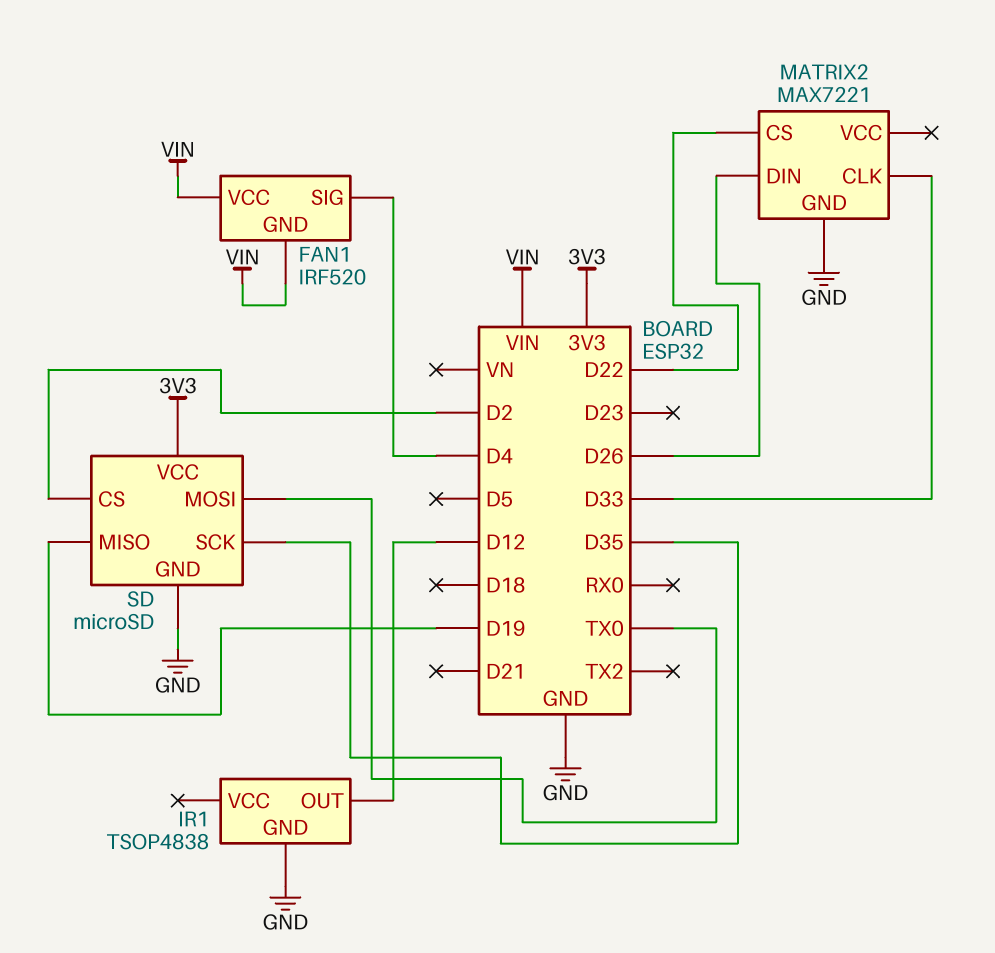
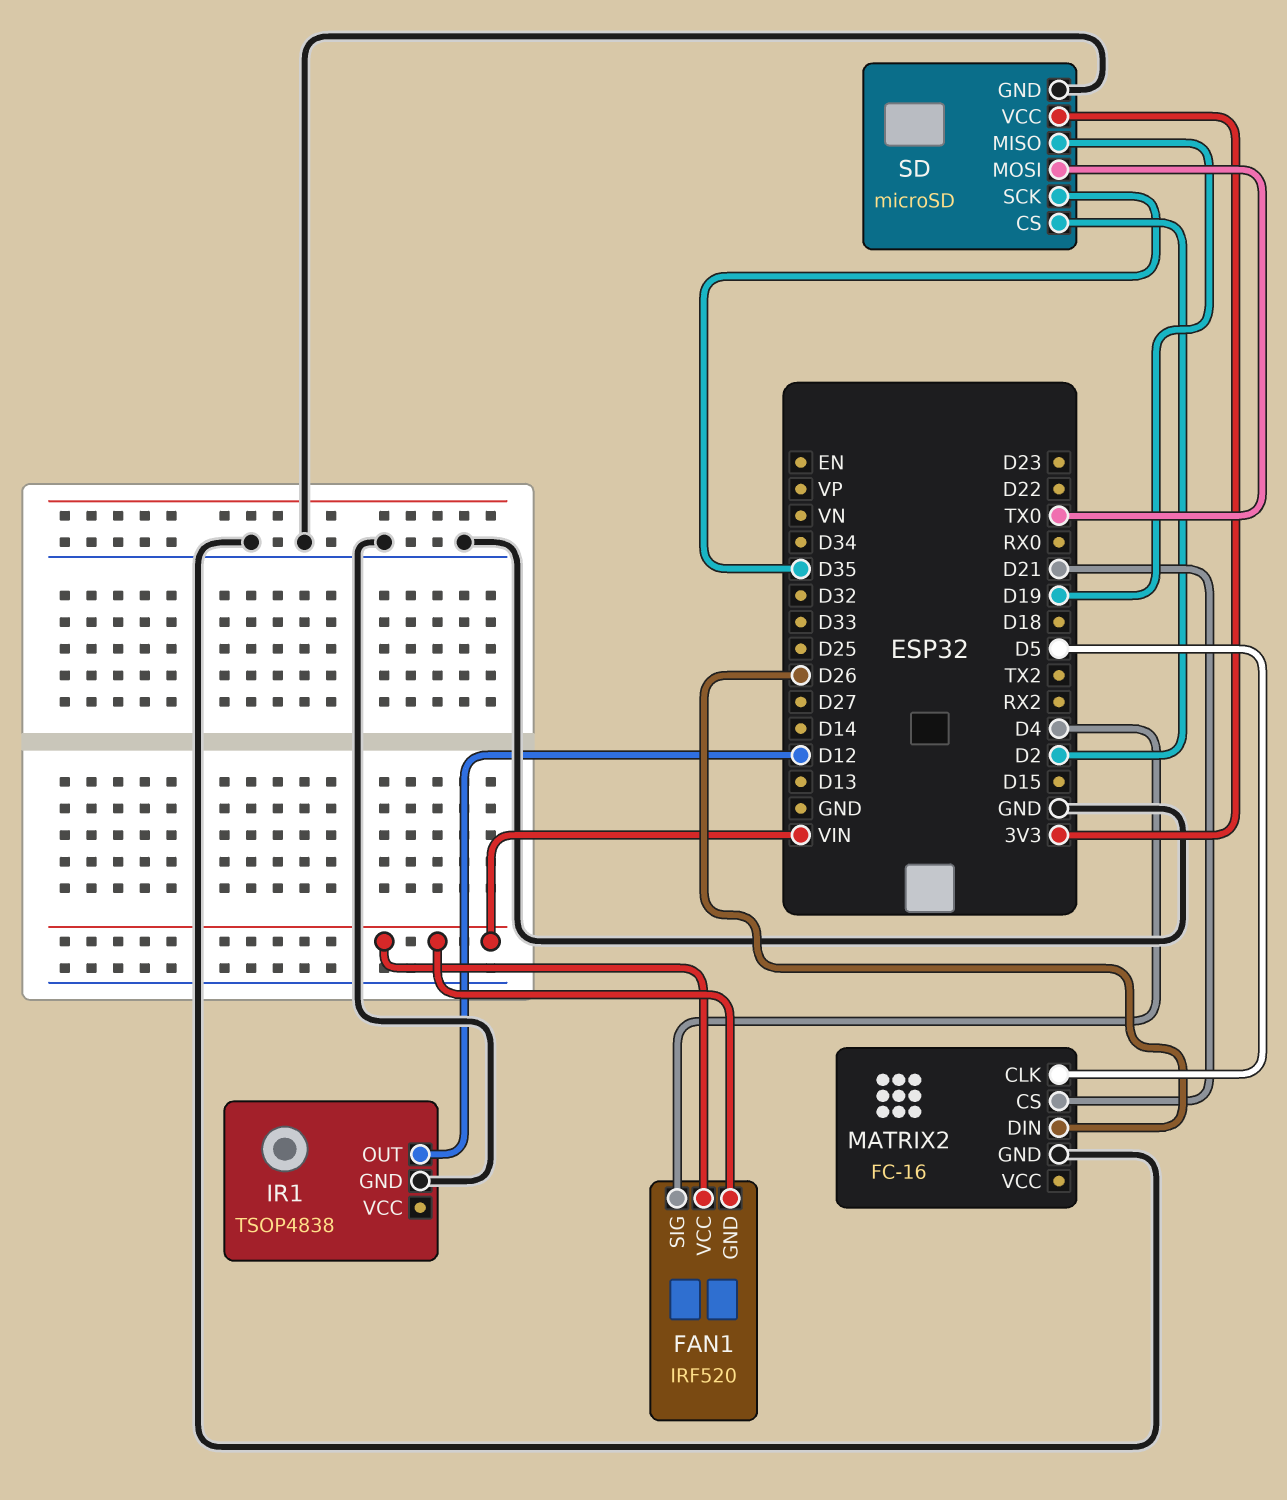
MATRIX2: MAX7221 -> FC-16
MATRIX2 pin CLK: D33 -> D5
MATRIX2 pin CS: D22 -> D21

